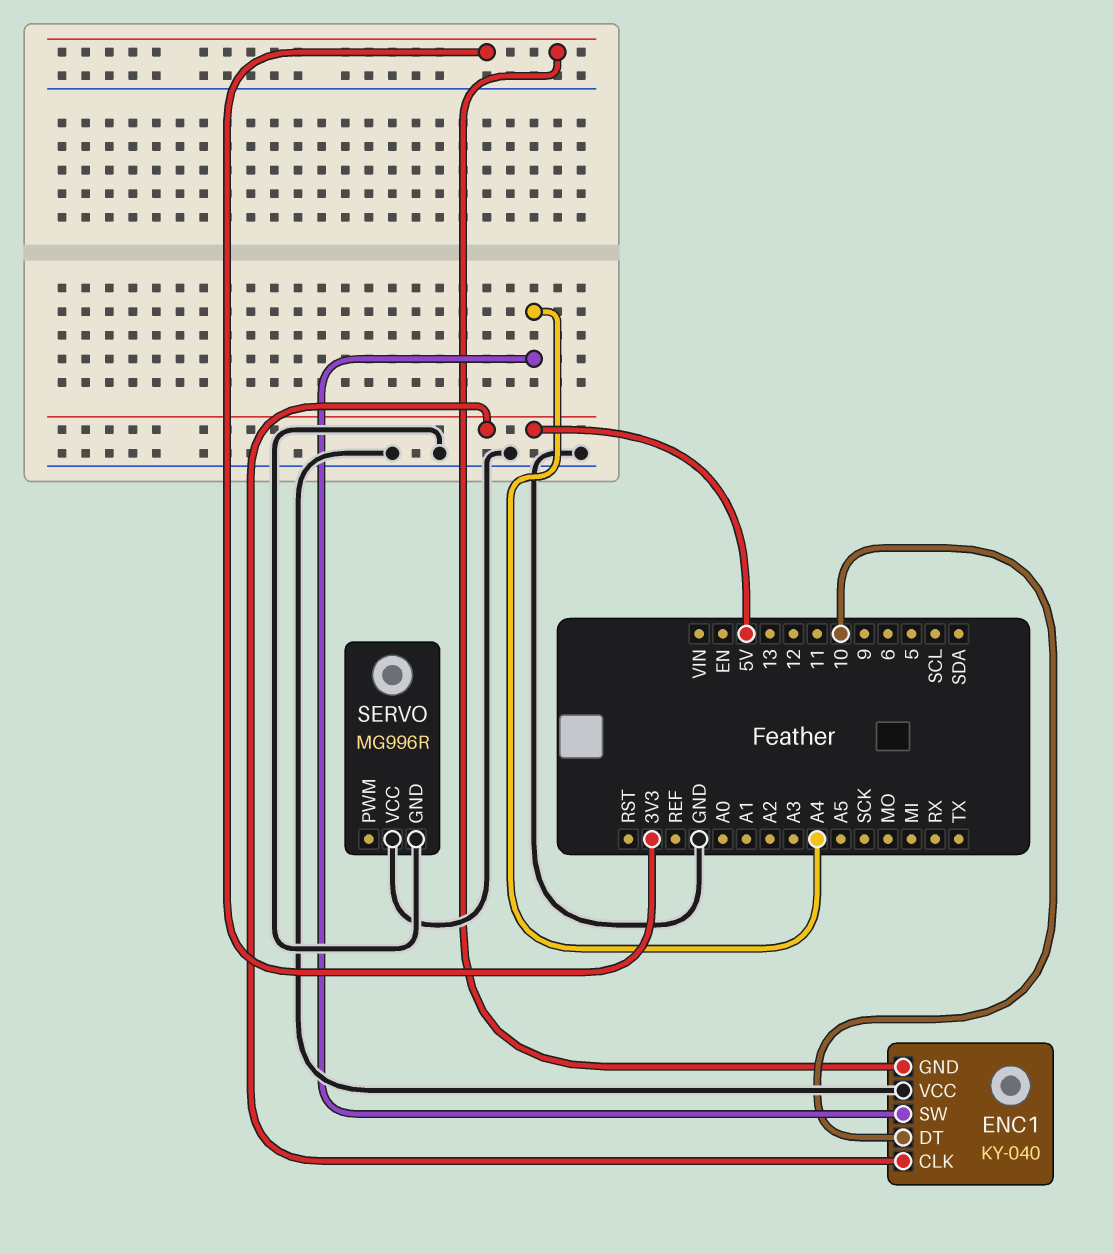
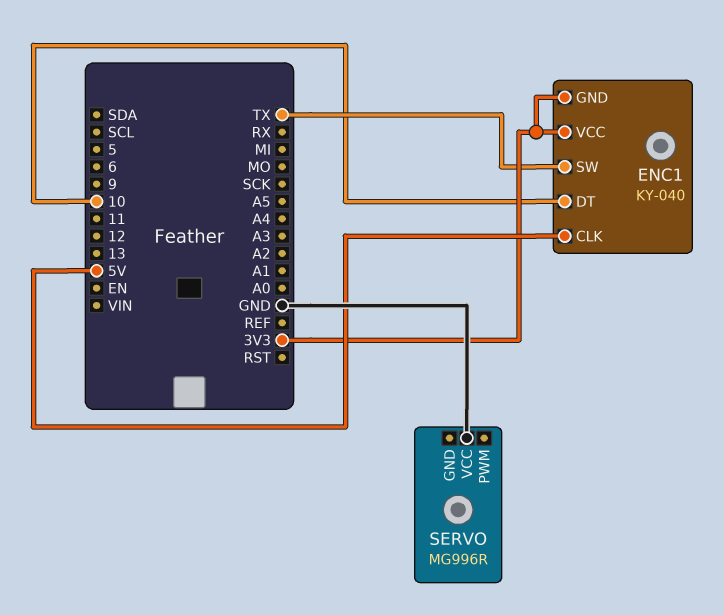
ENC1 pin SW: A4 -> TX
ENC1 pin VCC: GND -> 3V3
SERVO pin GND: GND -> none

